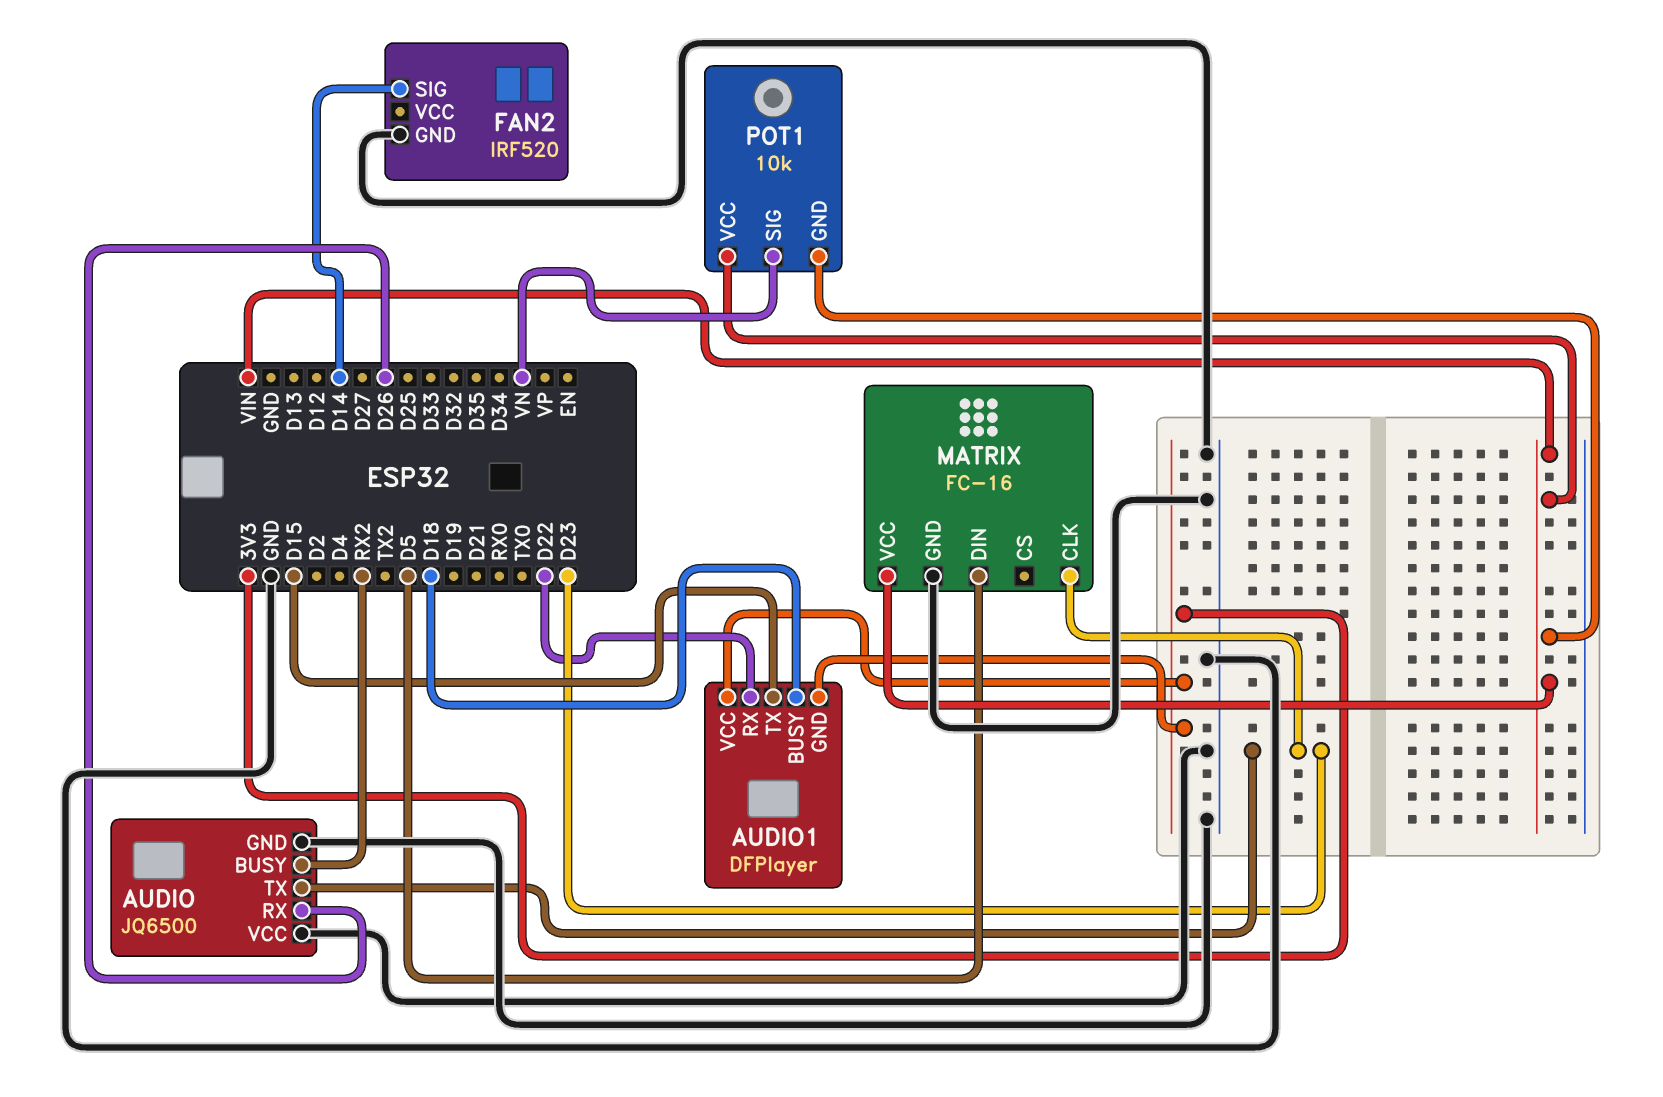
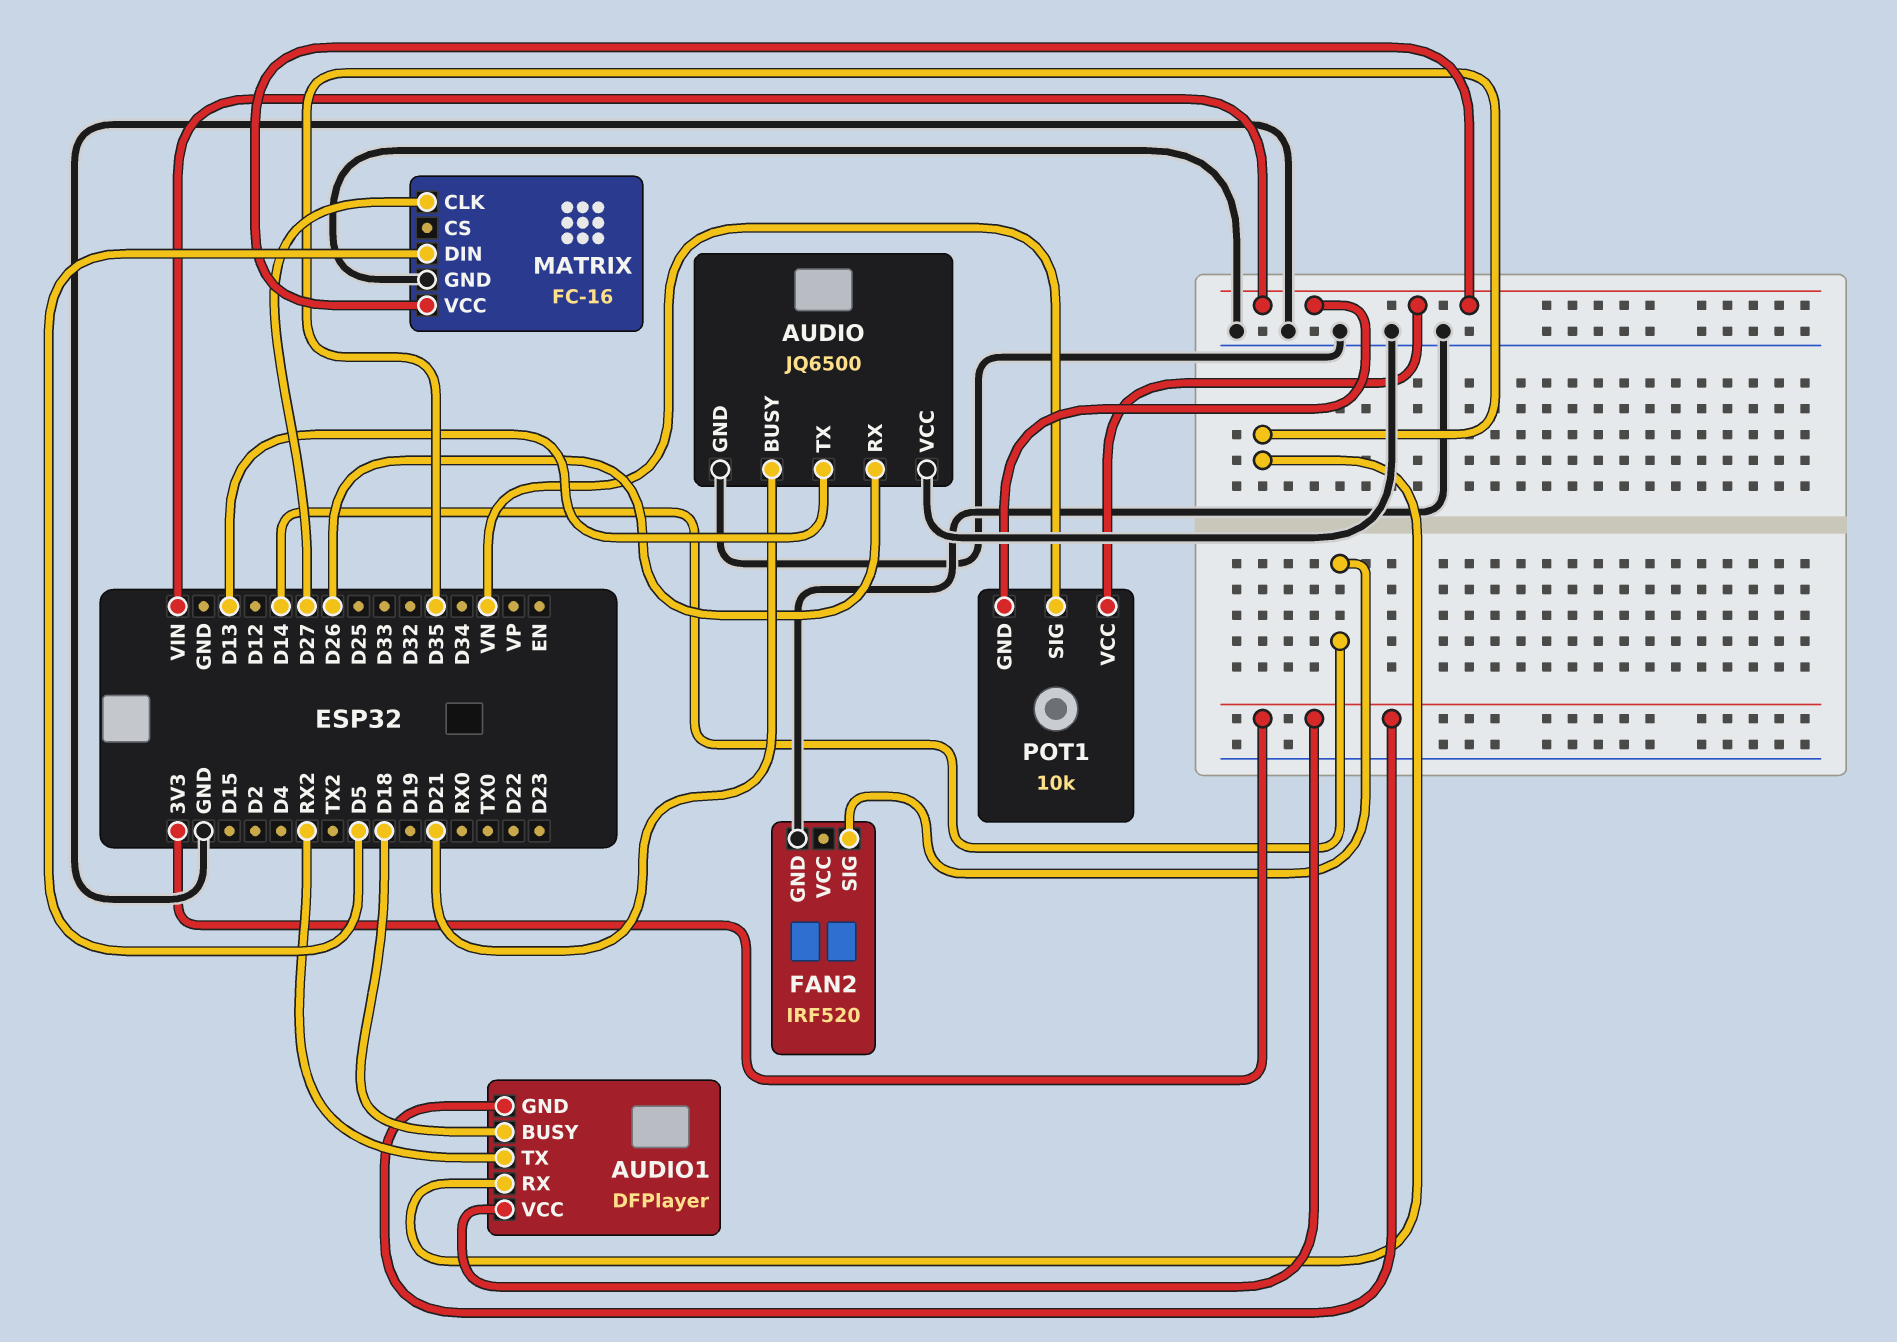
AUDIO pin BUSY: RX2 -> D21
AUDIO pin TX: D23 -> D13
AUDIO1 pin RX: D22 -> D35
AUDIO1 pin TX: D15 -> RX2
MATRIX pin CLK: D23 -> D27

